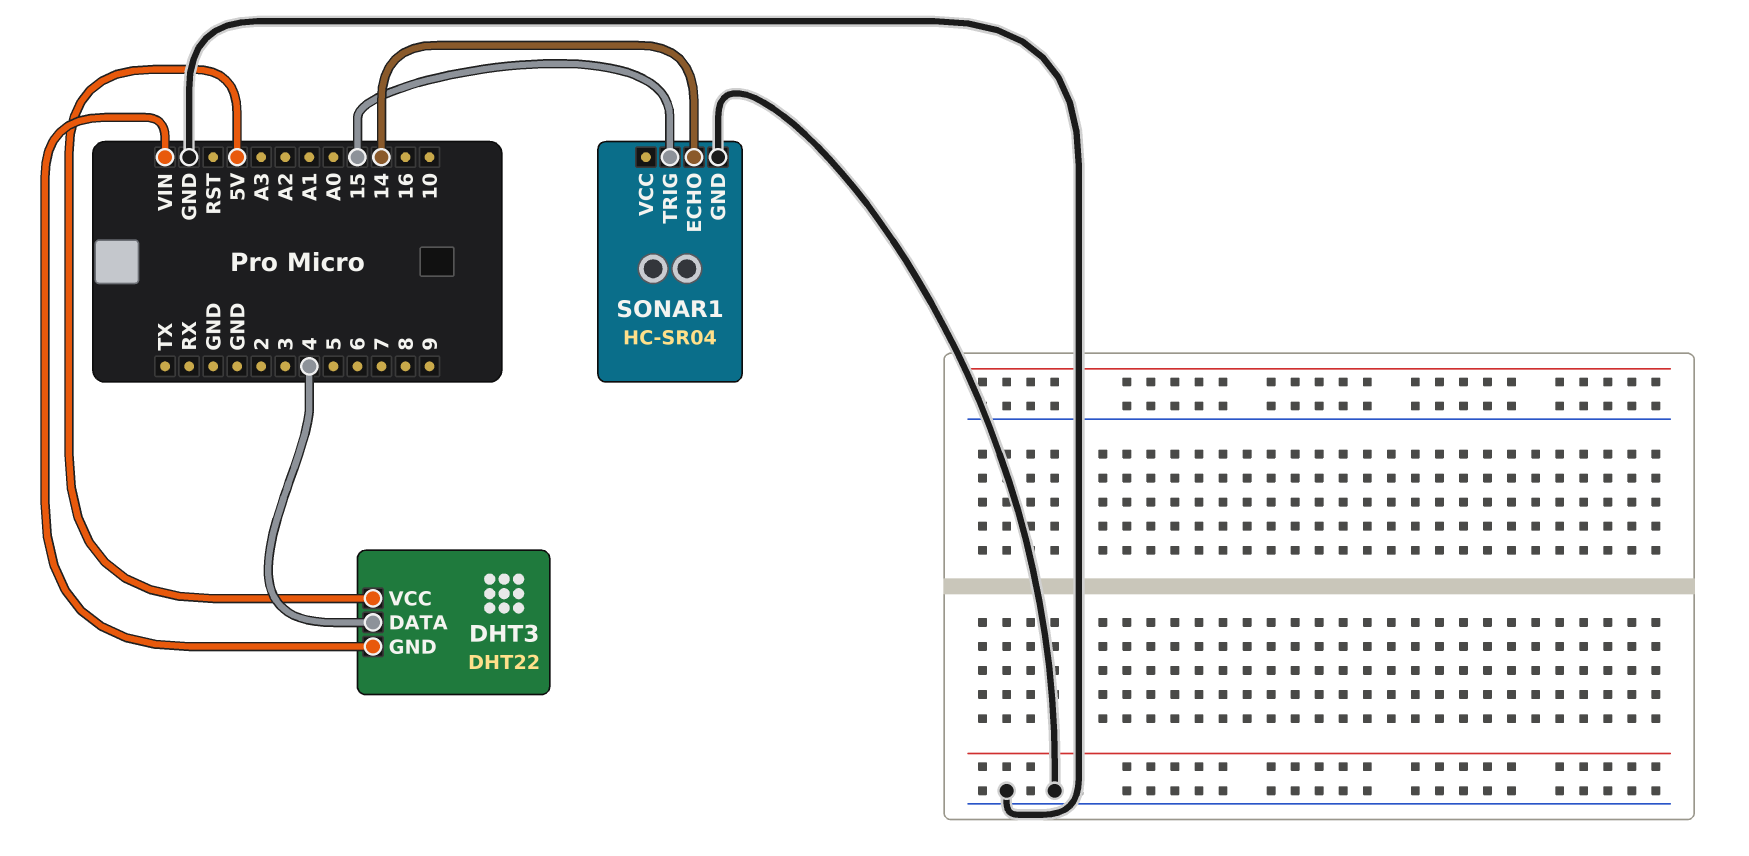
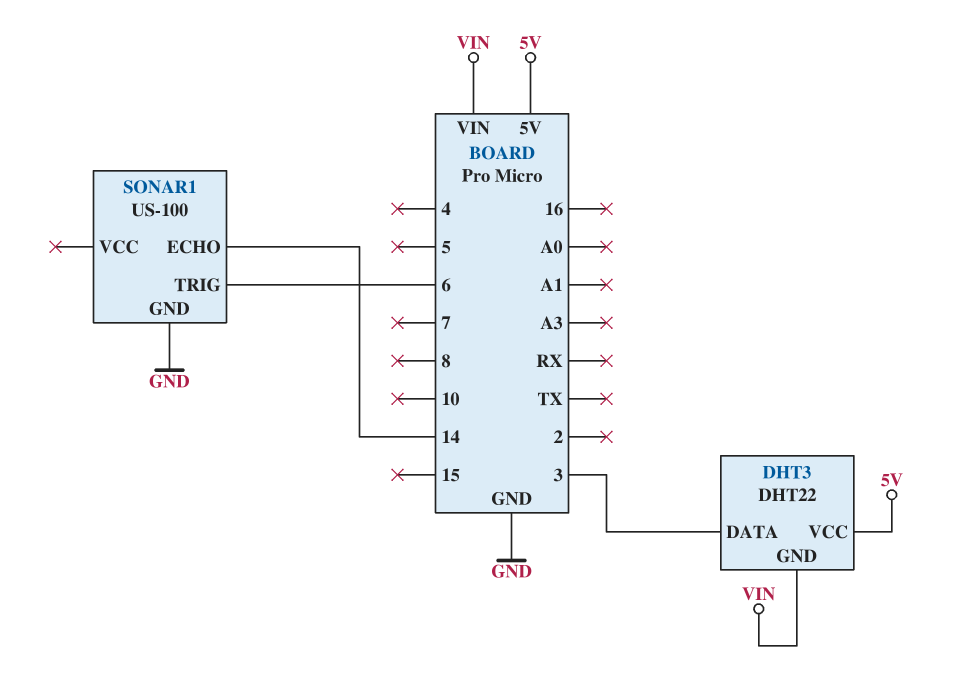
DHT3 pin DATA: 4 -> 3
SONAR1: HC-SR04 -> US-100
SONAR1 pin TRIG: 15 -> 6

